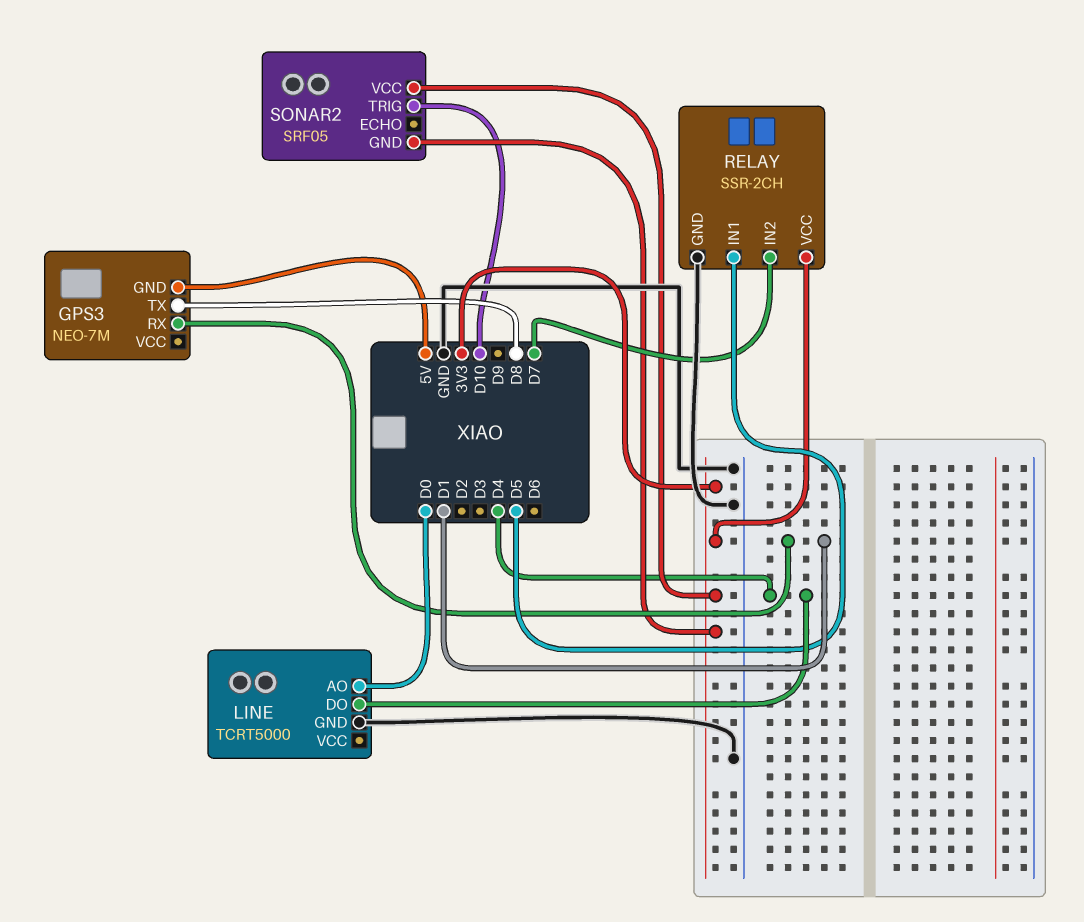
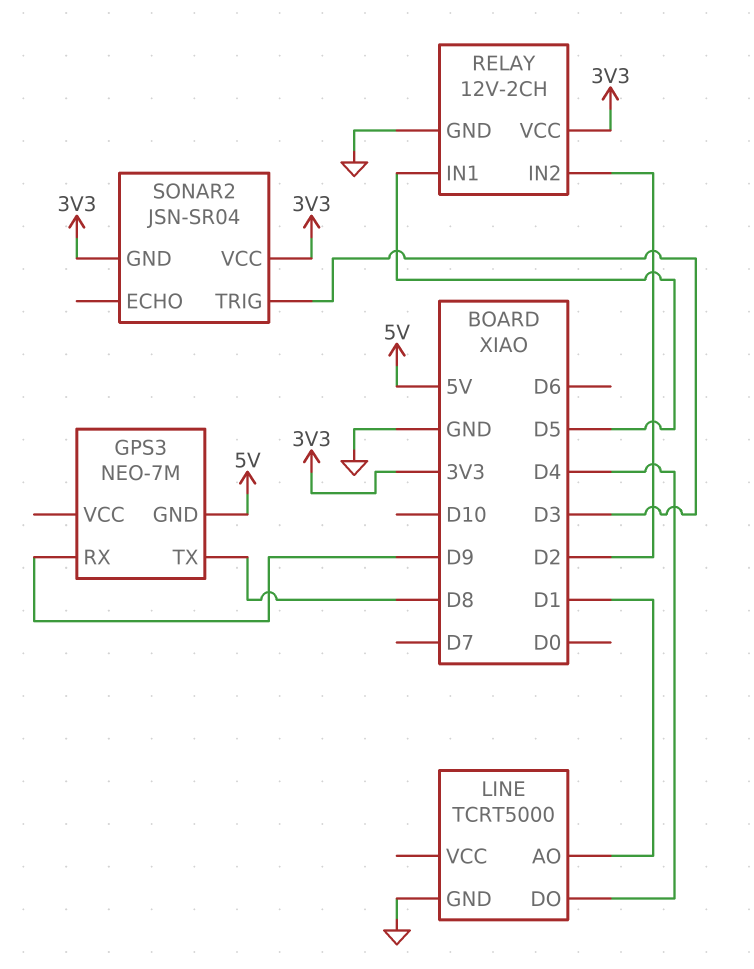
GPS3 pin RX: D1 -> D9
LINE pin AO: D0 -> D1
RELAY: SSR-2CH -> 12V-2CH
RELAY pin IN2: D7 -> D2
SONAR2: SRF05 -> JSN-SR04
SONAR2 pin TRIG: D10 -> D3

